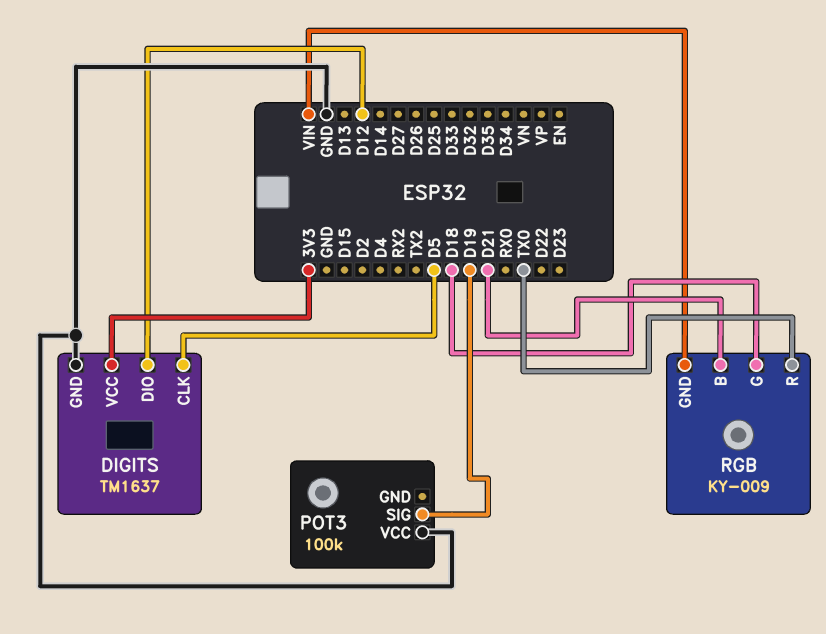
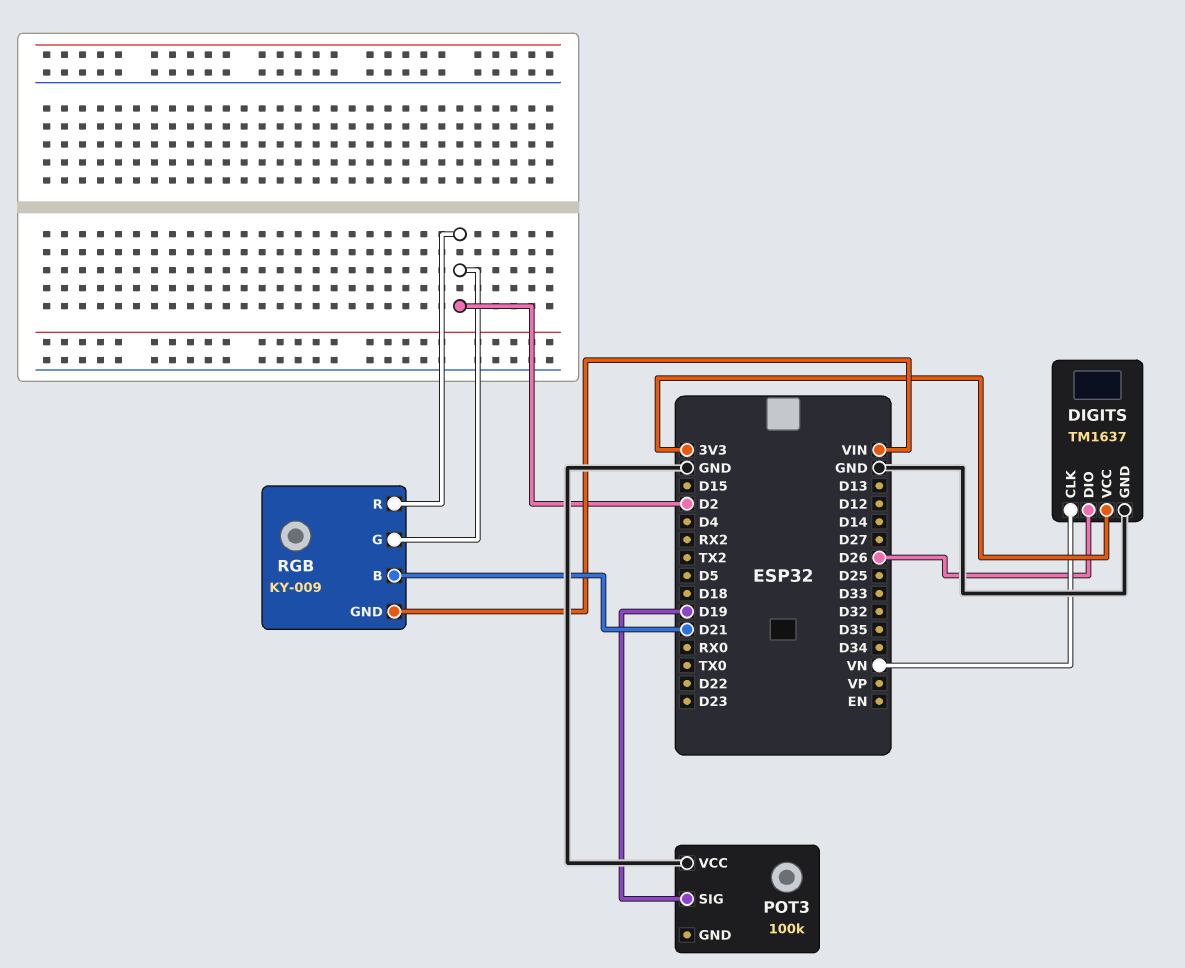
DIGITS pin CLK: D5 -> VN
DIGITS pin DIO: D12 -> D26
RGB pin G: D18 -> D2
RGB pin R: TX0 -> D2

